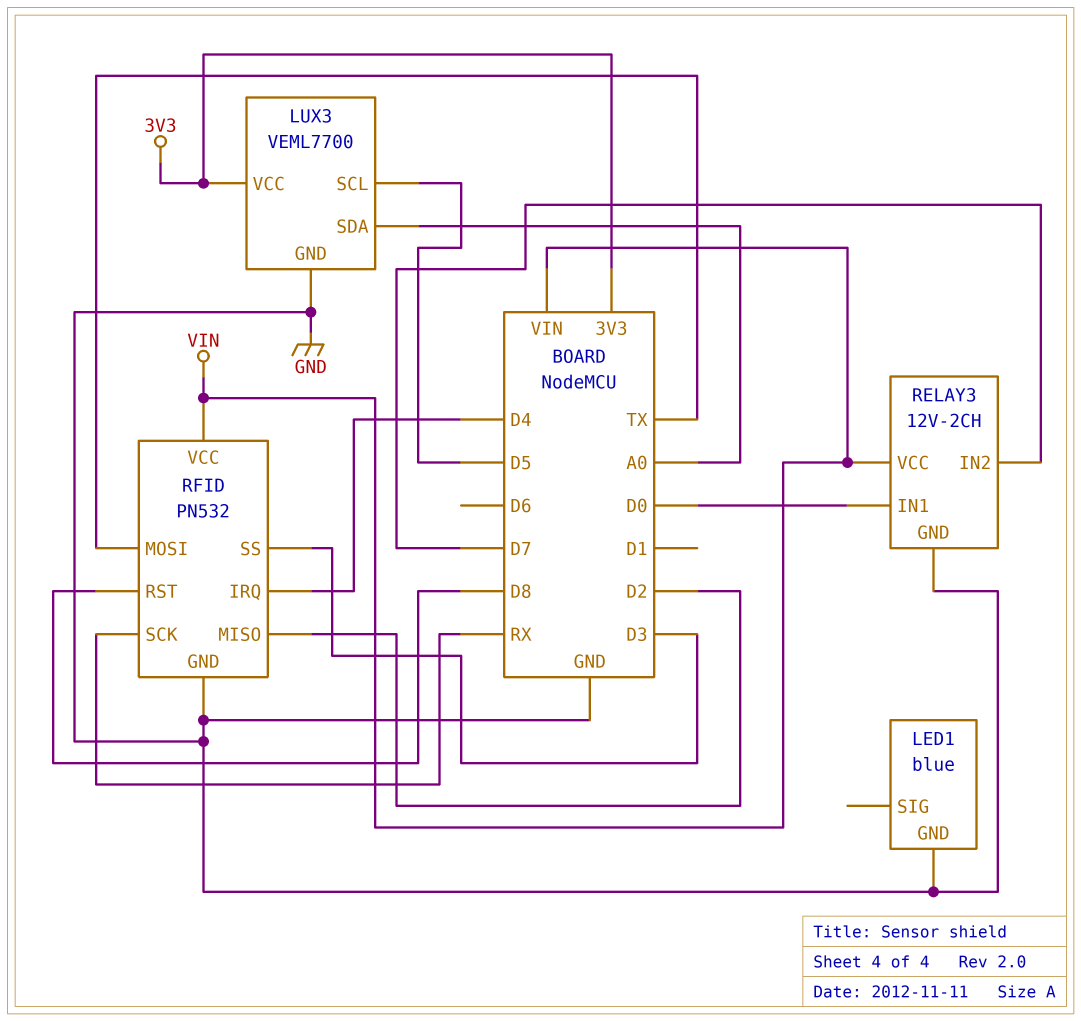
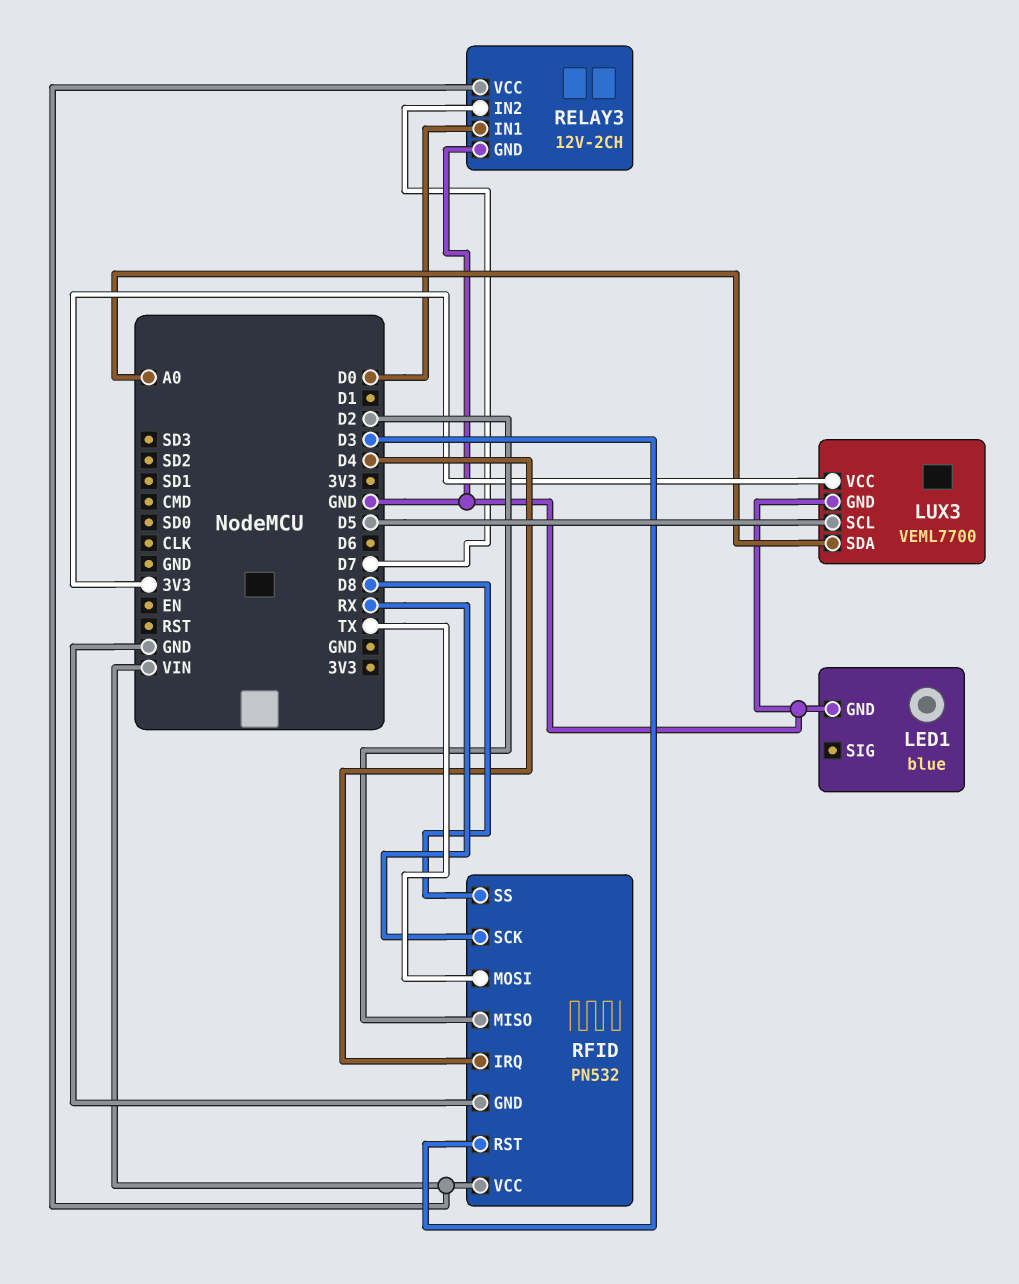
RFID pin RST: D8 -> D3
RFID pin SS: D3 -> D8

